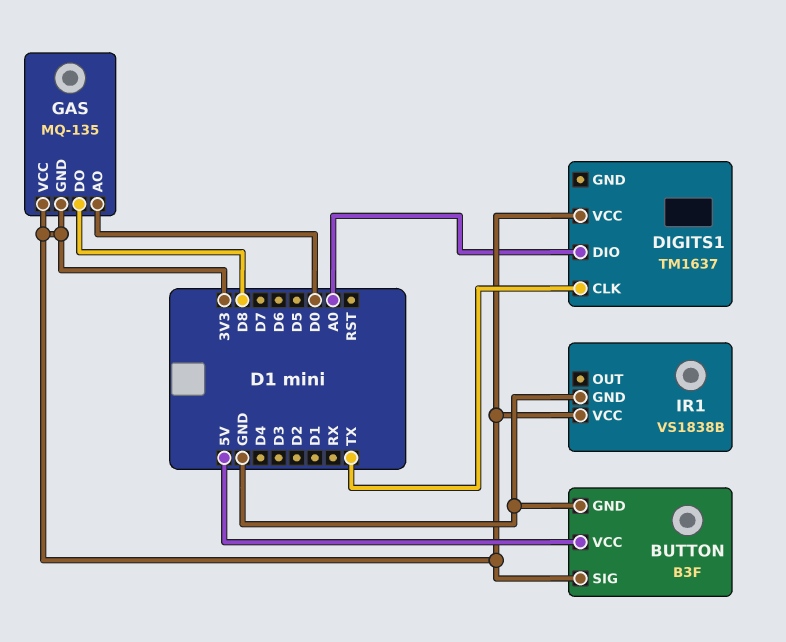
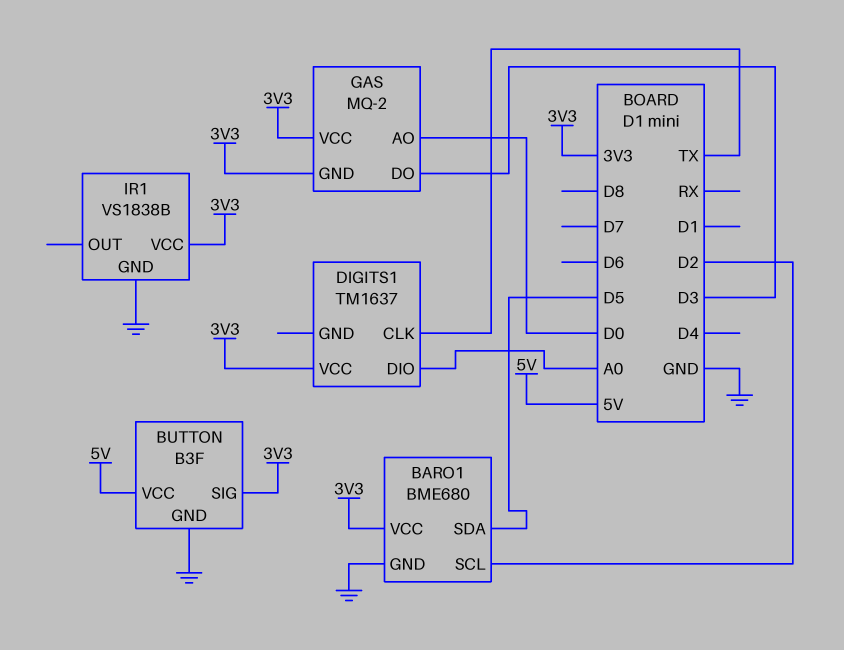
BARO1: none -> BME680
BARO1 pin GND: none -> GND
BARO1 pin SCL: none -> D2
BARO1 pin SDA: none -> D5
BARO1 pin VCC: none -> 3V3
GAS: MQ-135 -> MQ-2
GAS pin DO: D8 -> D3

